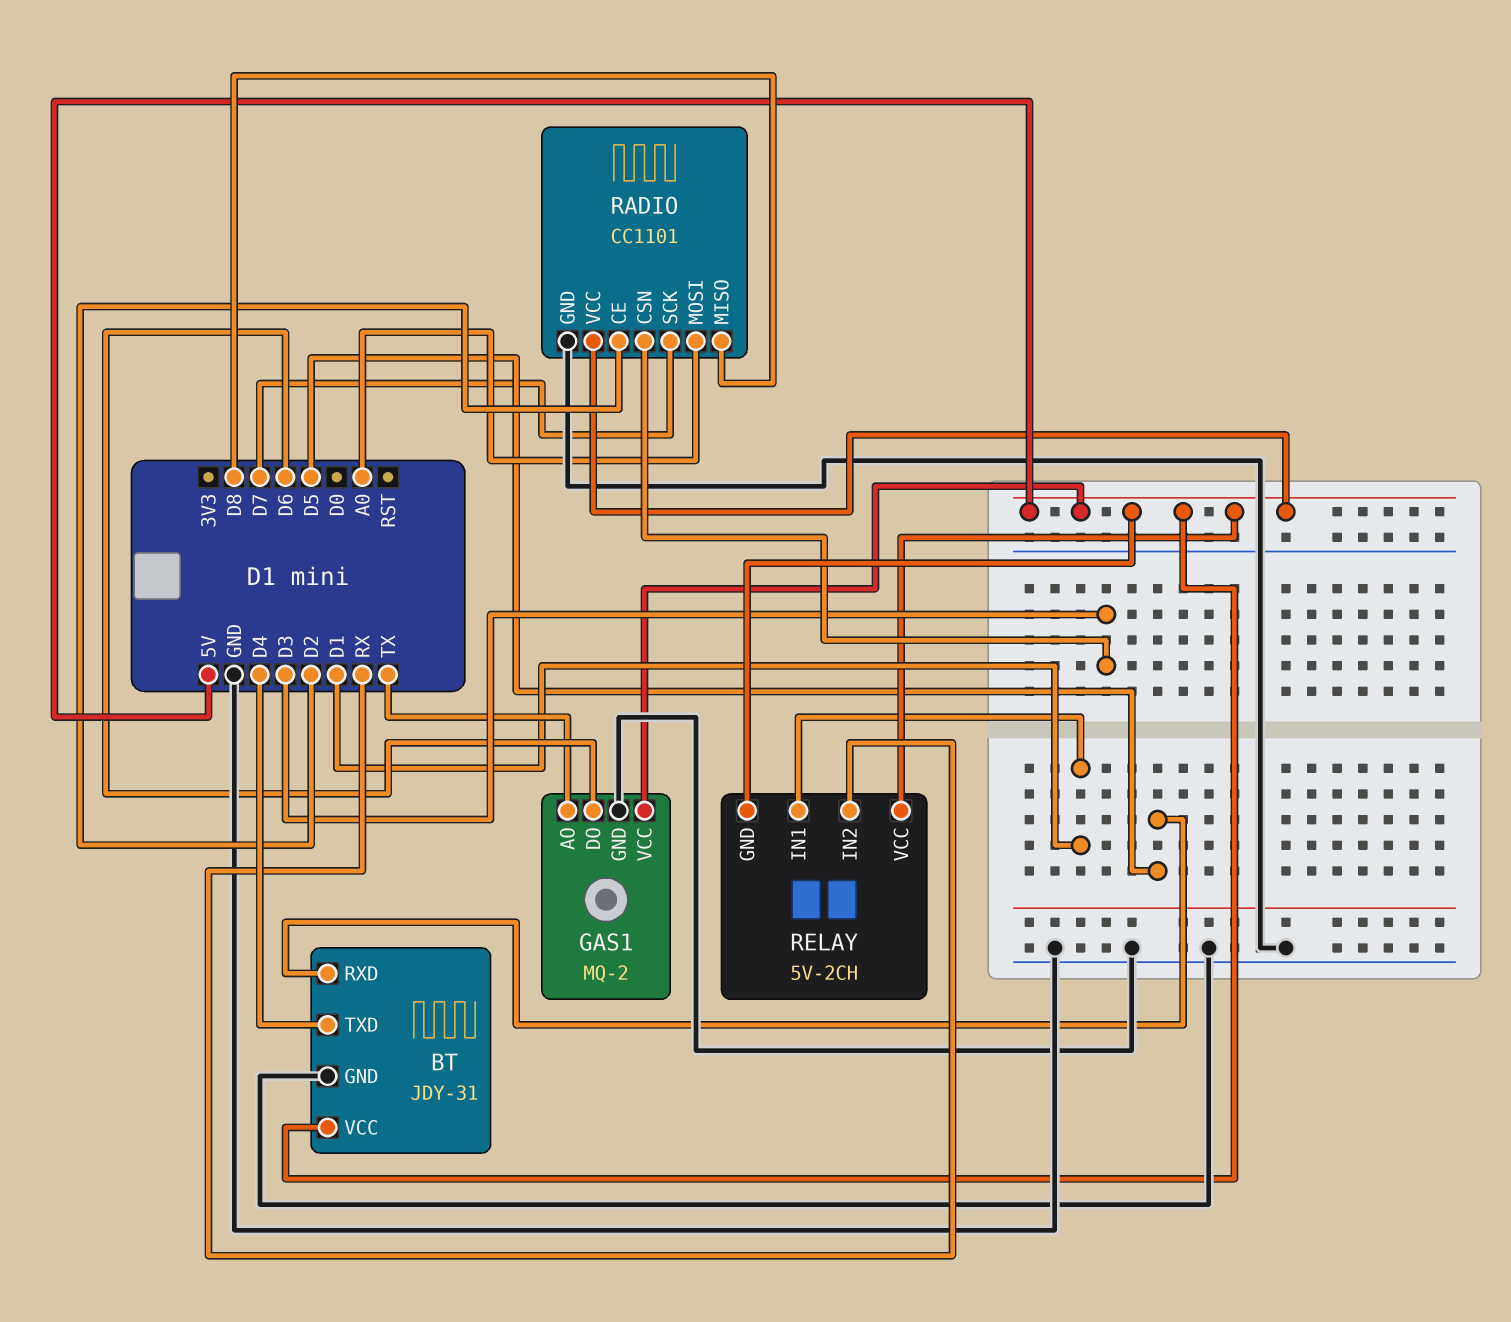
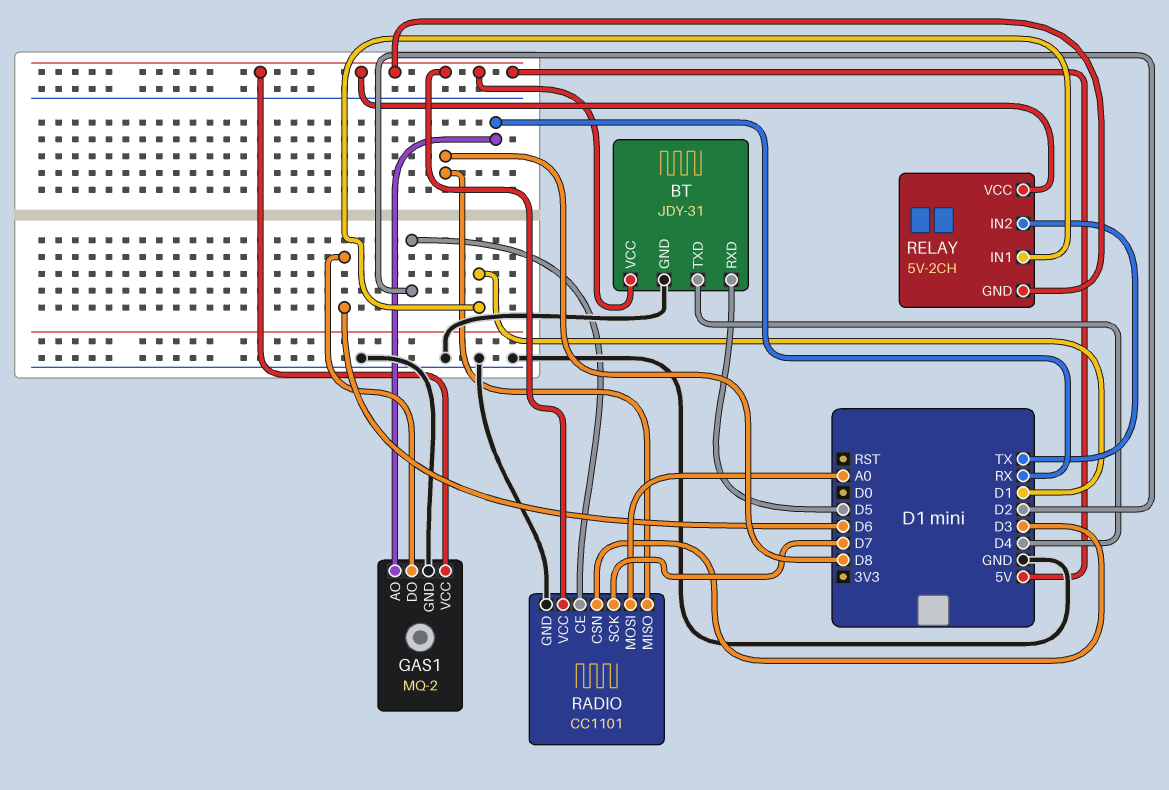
GAS1 pin AO: TX -> RX
RELAY pin IN2: RX -> TX

